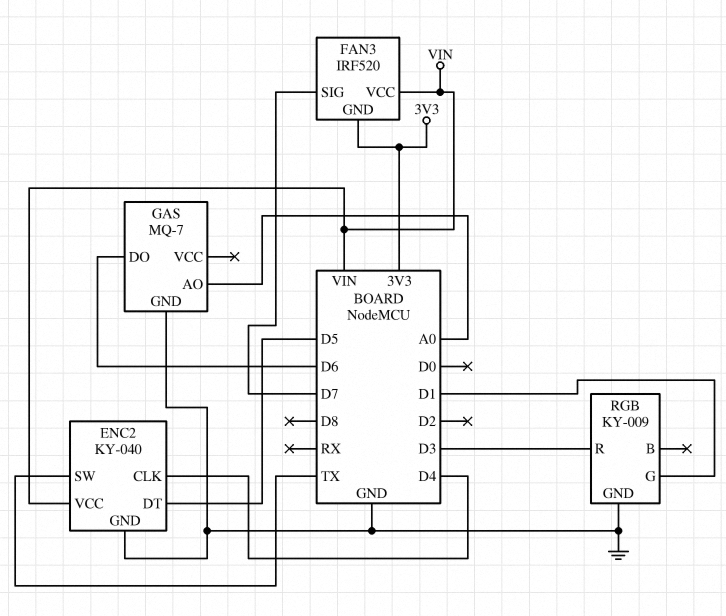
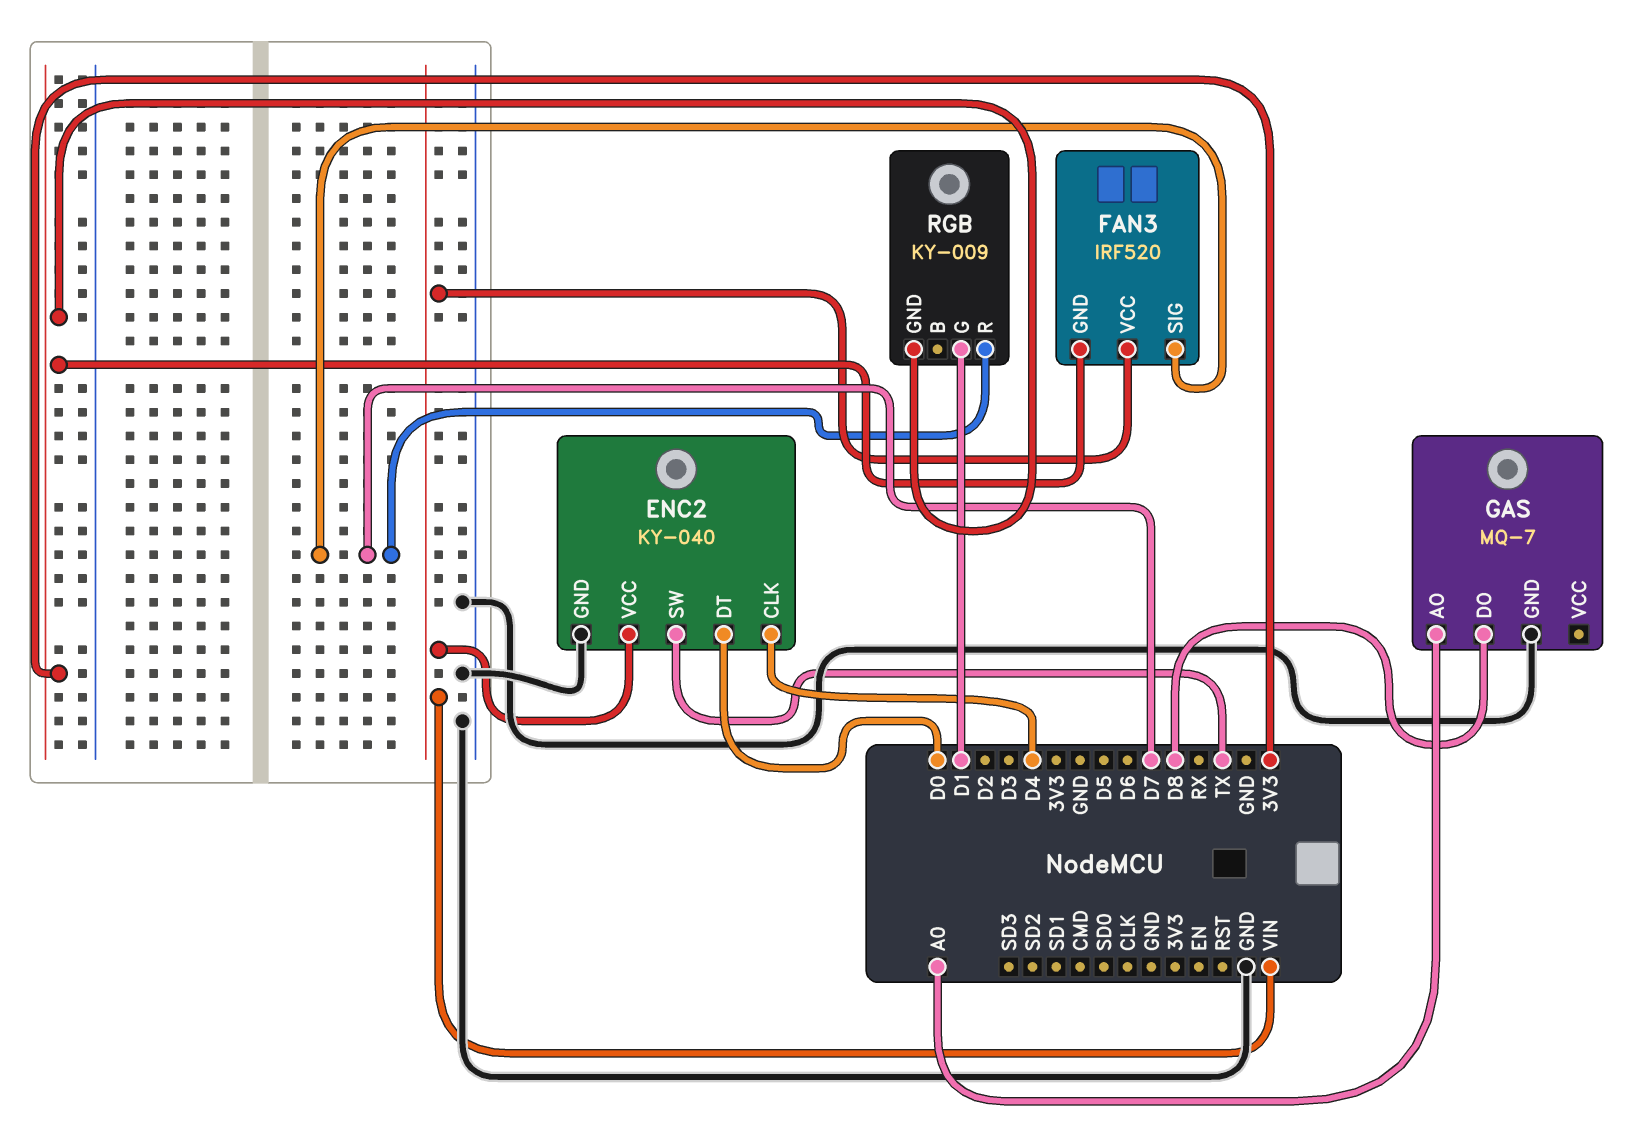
ENC2 pin DT: D5 -> D0
GAS pin DO: D6 -> D8
RGB pin GND: GND -> 3V3
RGB pin R: D3 -> D7

